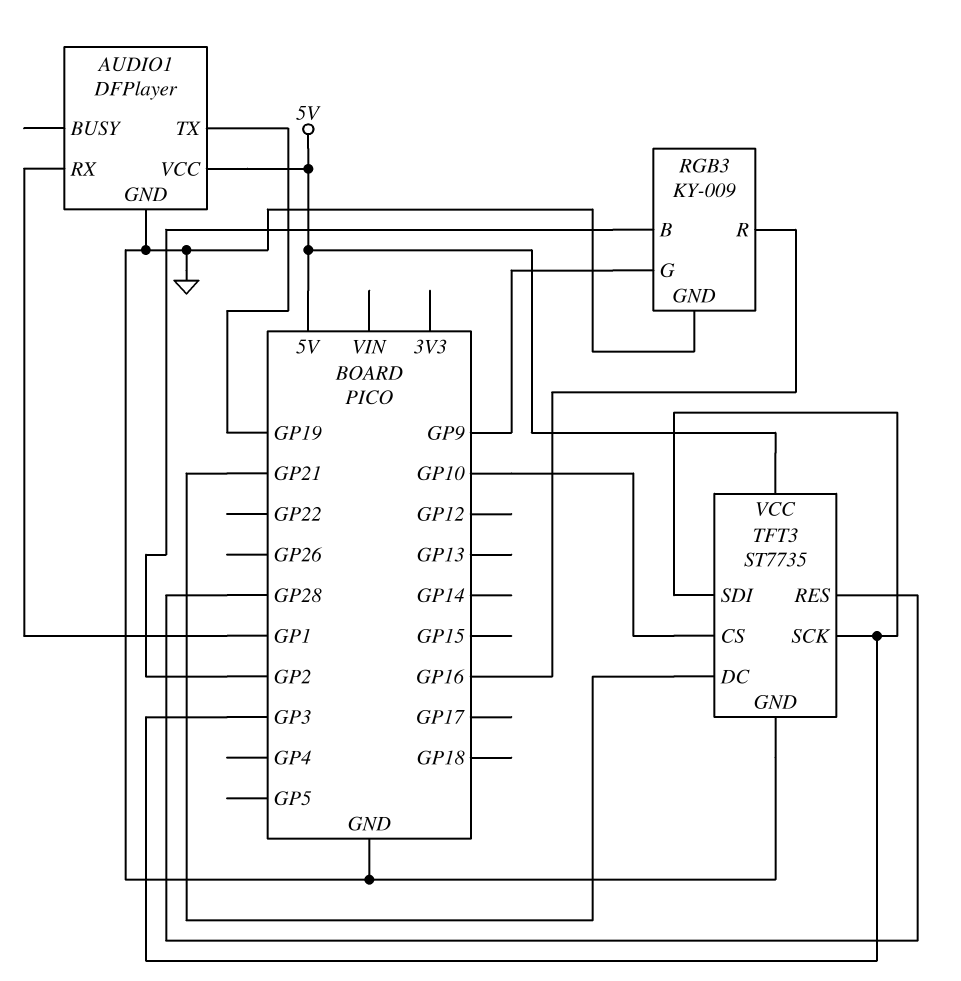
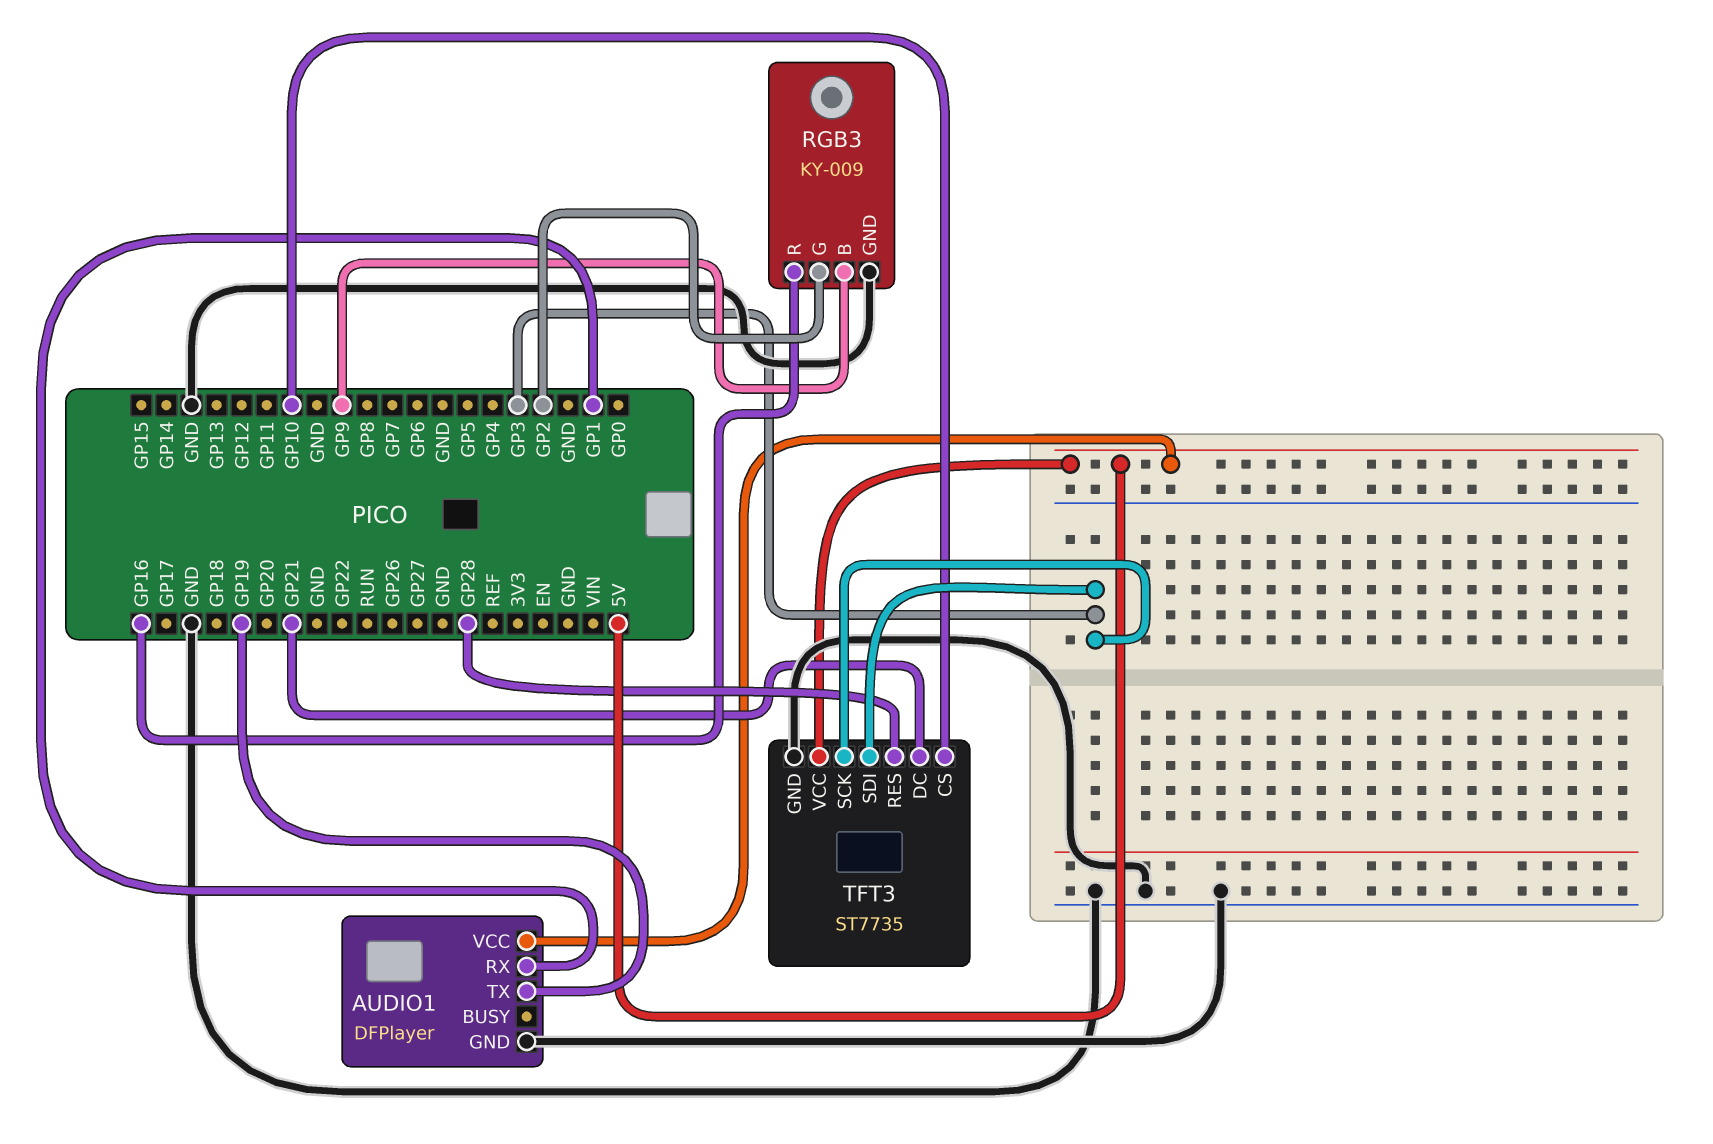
RGB3 pin B: GP2 -> GP9
RGB3 pin G: GP9 -> GP2

